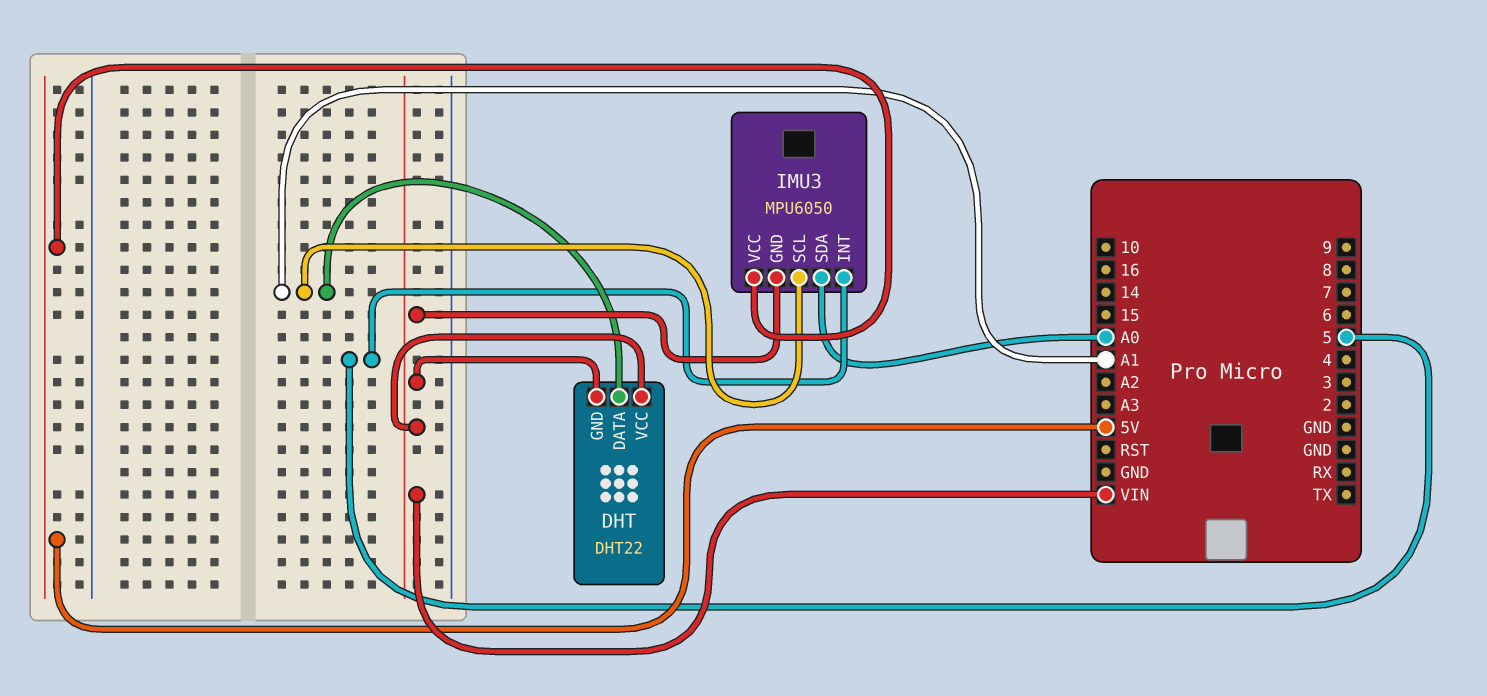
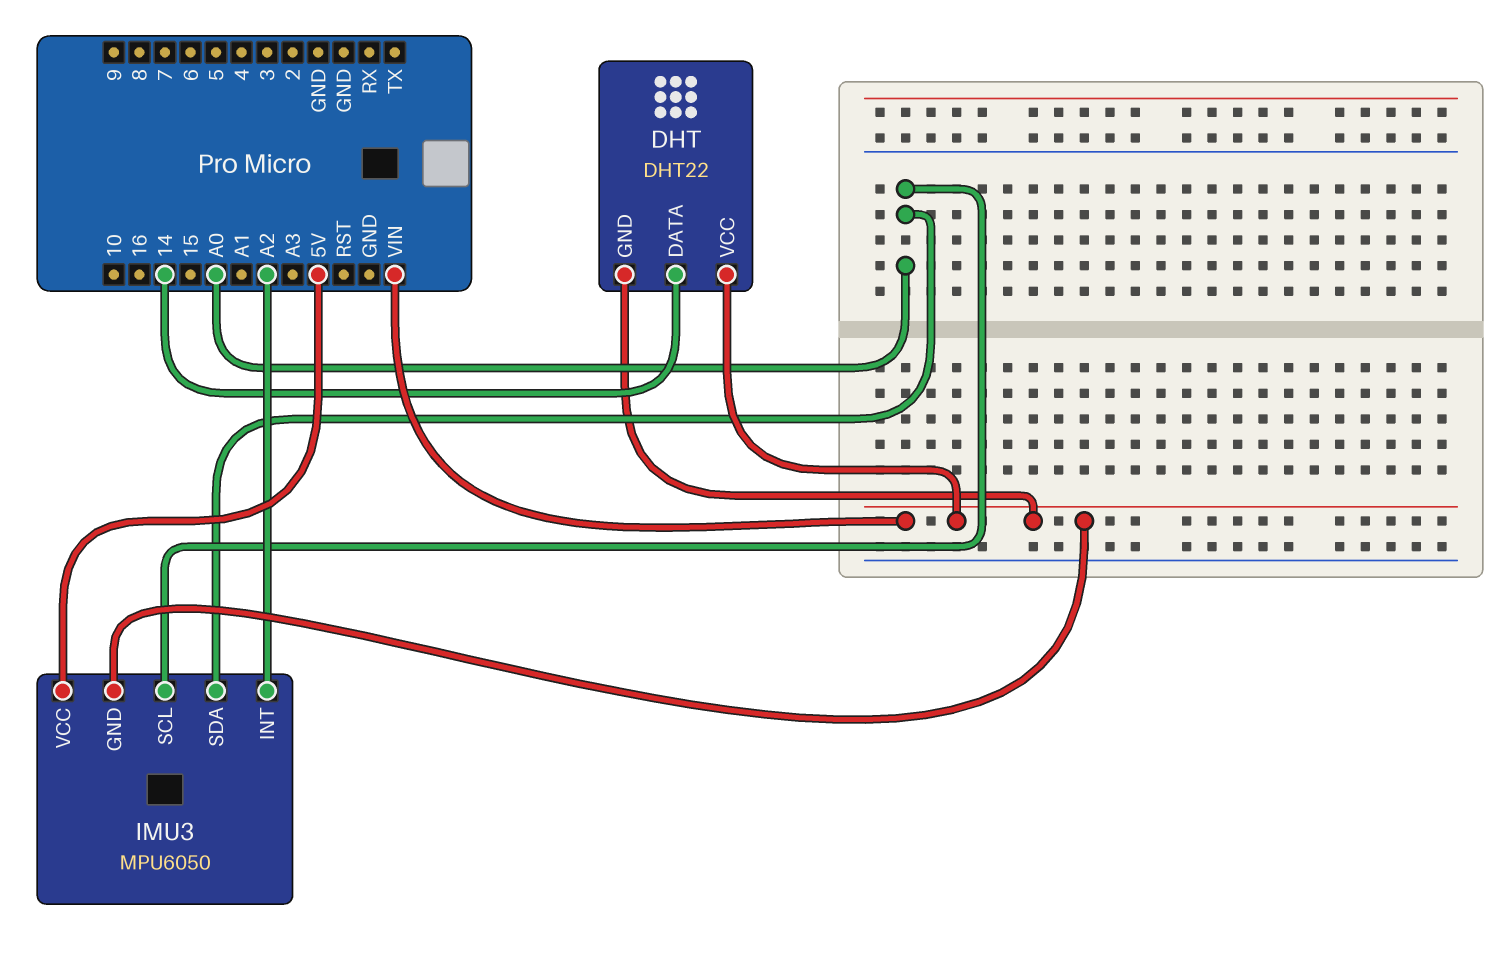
DHT pin DATA: A1 -> 14
IMU3 pin INT: 5 -> A2
IMU3 pin SCL: A1 -> A0

